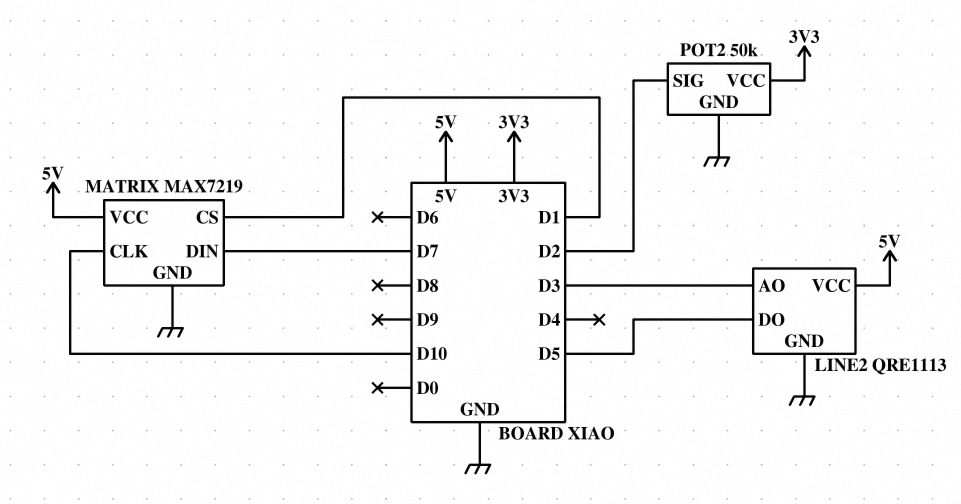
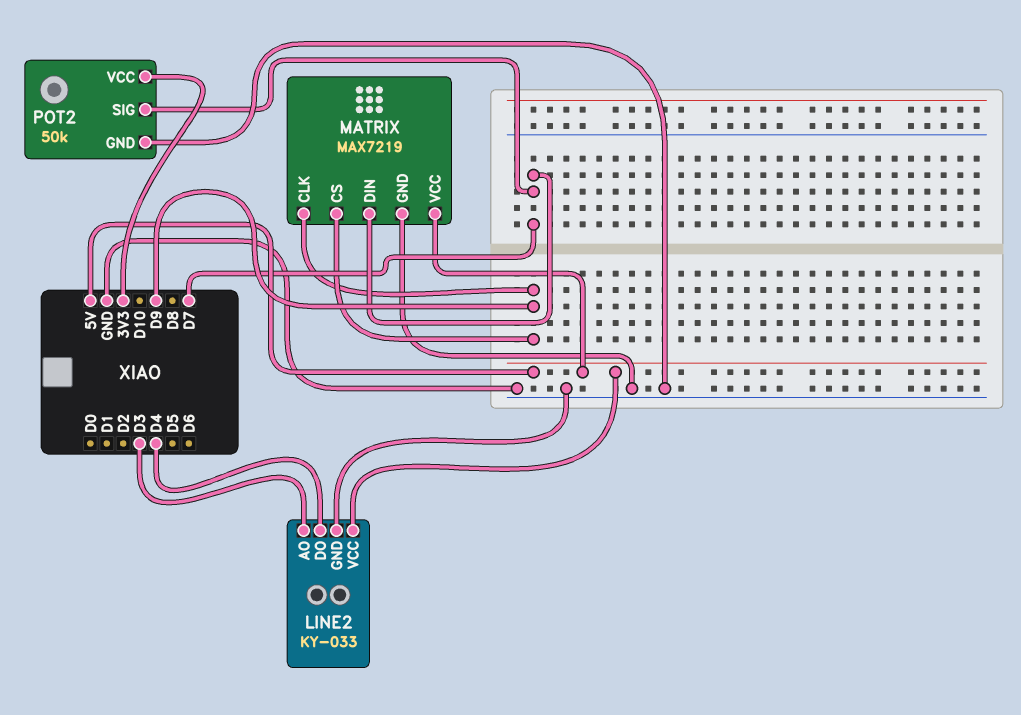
LINE2: QRE1113 -> KY-033
LINE2 pin DO: D5 -> D4
MATRIX pin CLK: D10 -> D9
MATRIX pin CS: D1 -> D9
POT2 pin SIG: D2 -> D7

